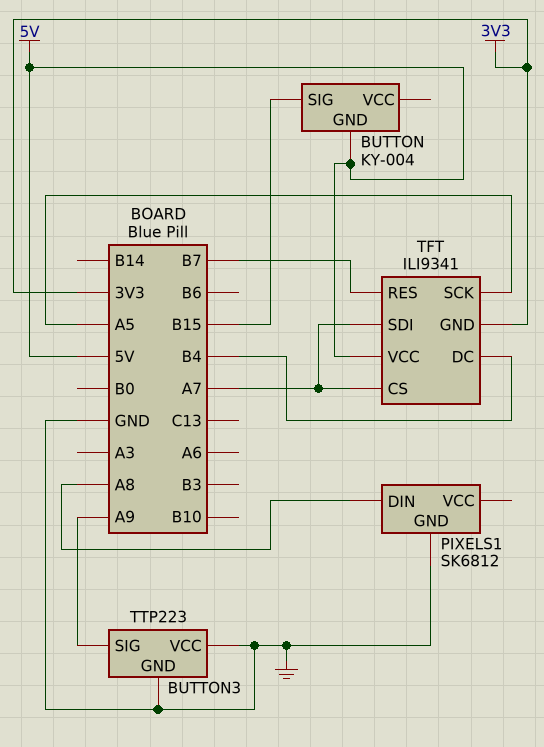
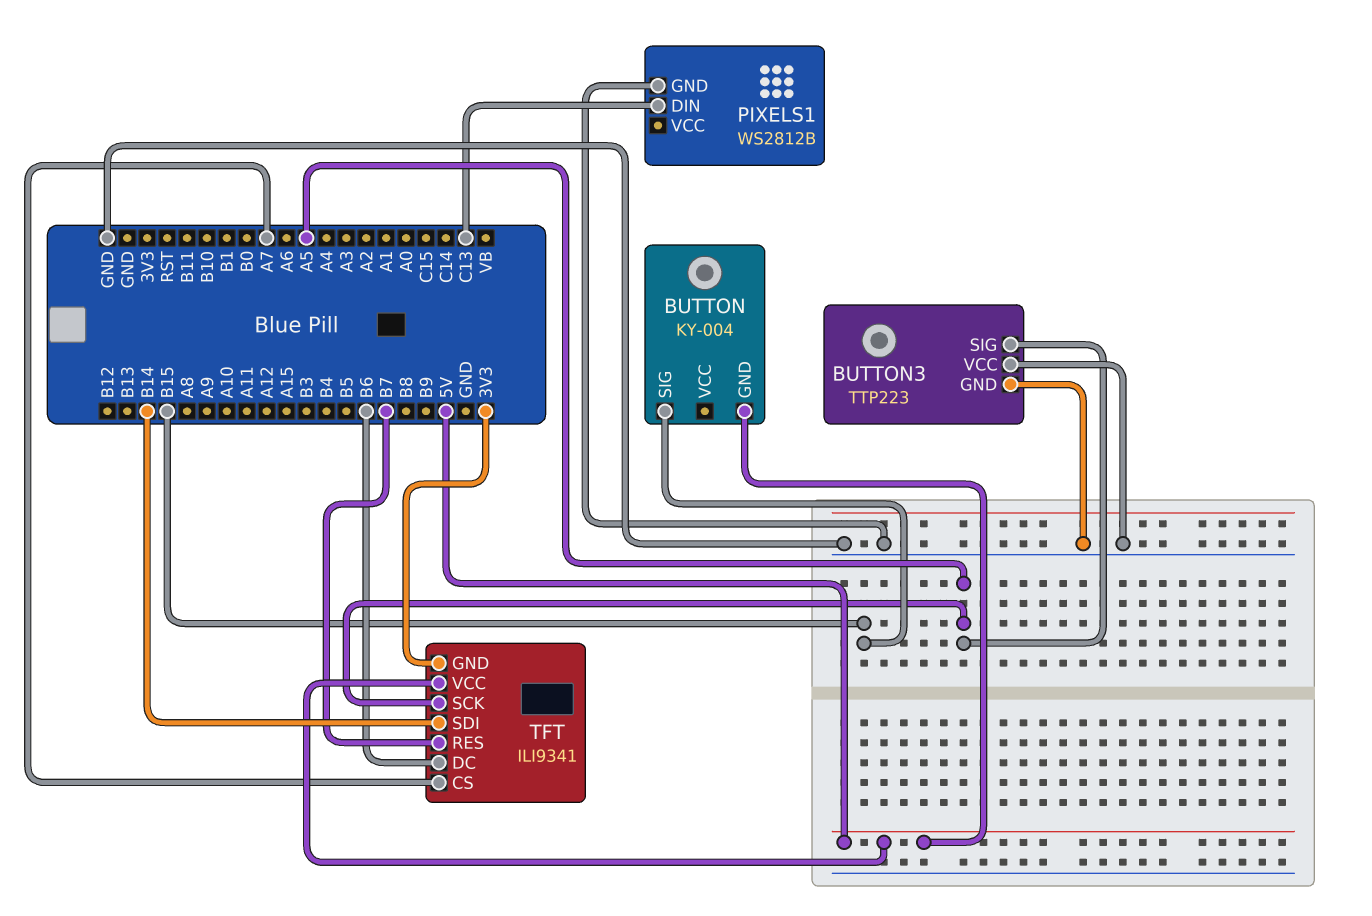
BUTTON3 pin SIG: A9 -> A5
PIXELS1: SK6812 -> WS2812B
PIXELS1 pin DIN: A8 -> C13
TFT pin DC: B4 -> B6
TFT pin SDI: A7 -> B14

